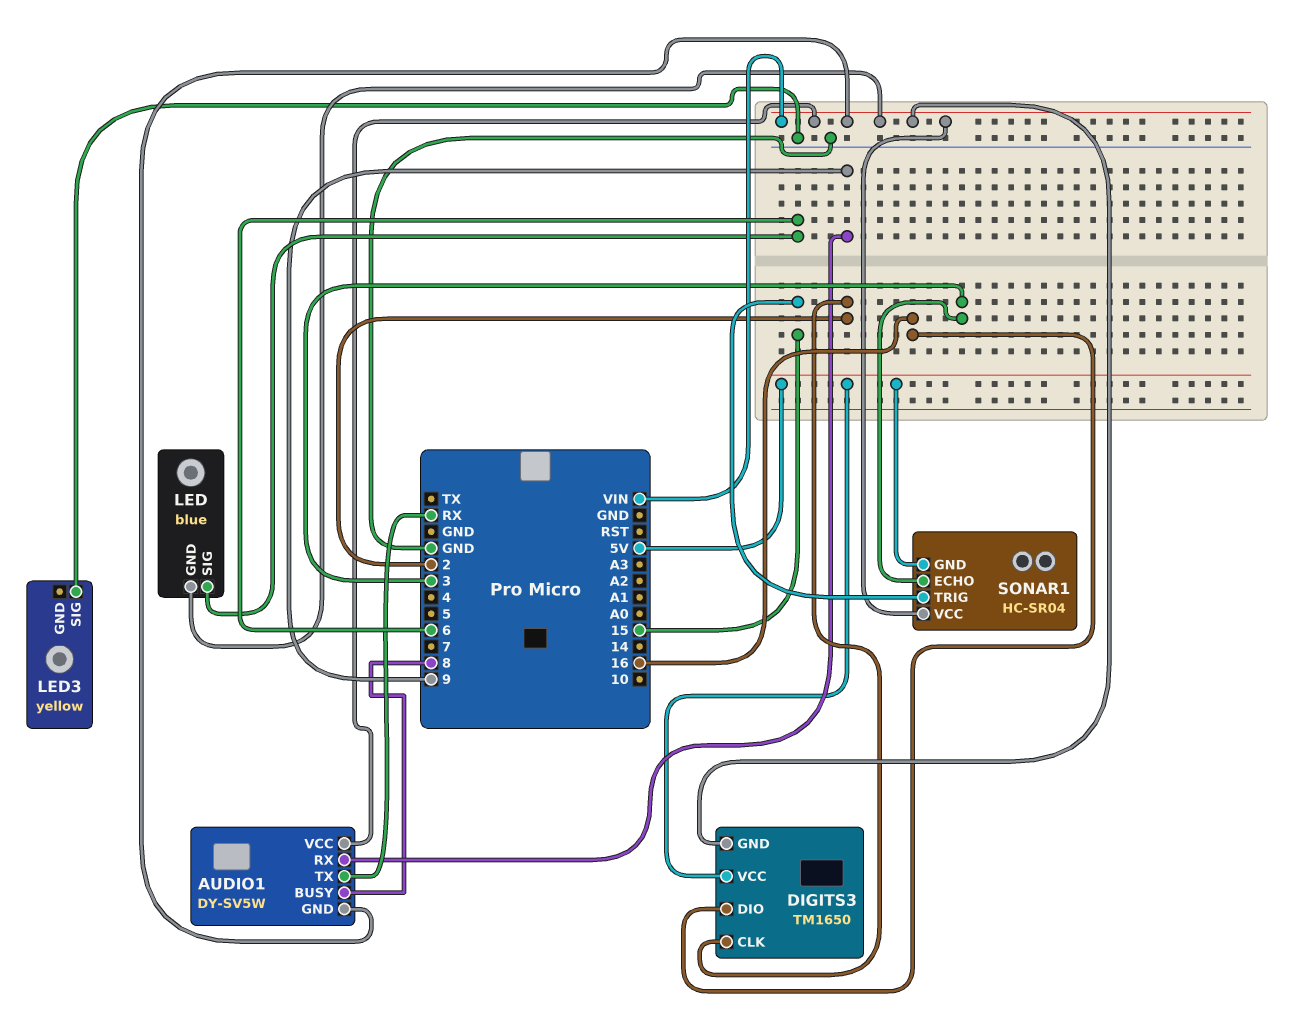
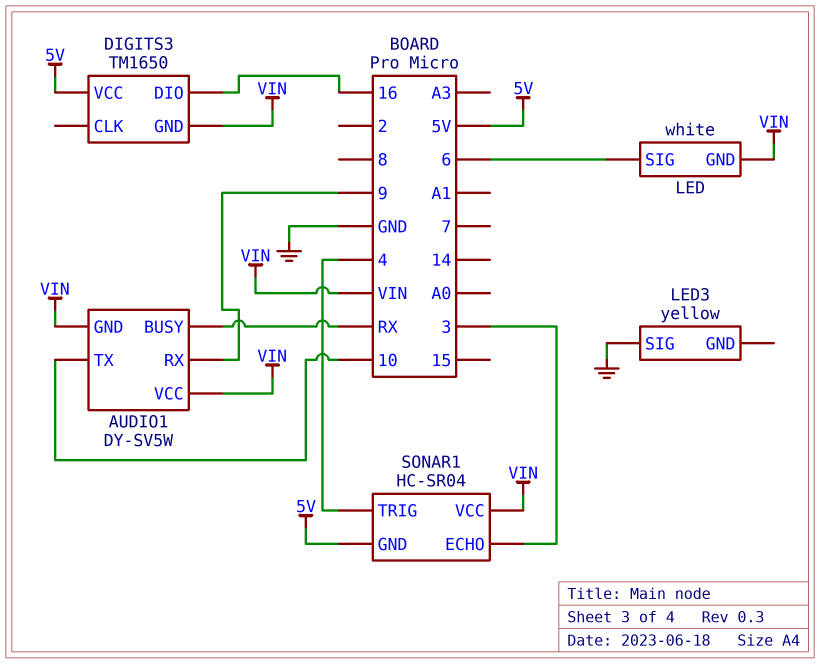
AUDIO1 pin BUSY: 8 -> RX
AUDIO1 pin TX: RX -> 10
DIGITS3 pin CLK: 2 -> none
LED: blue -> white
SONAR1 pin TRIG: 15 -> 4

